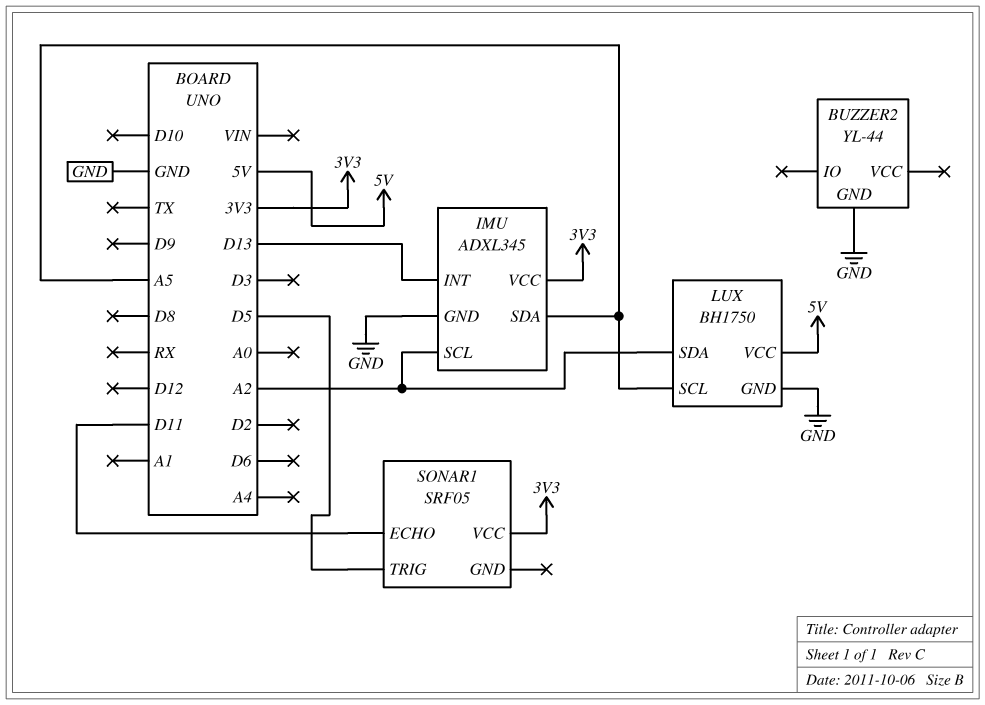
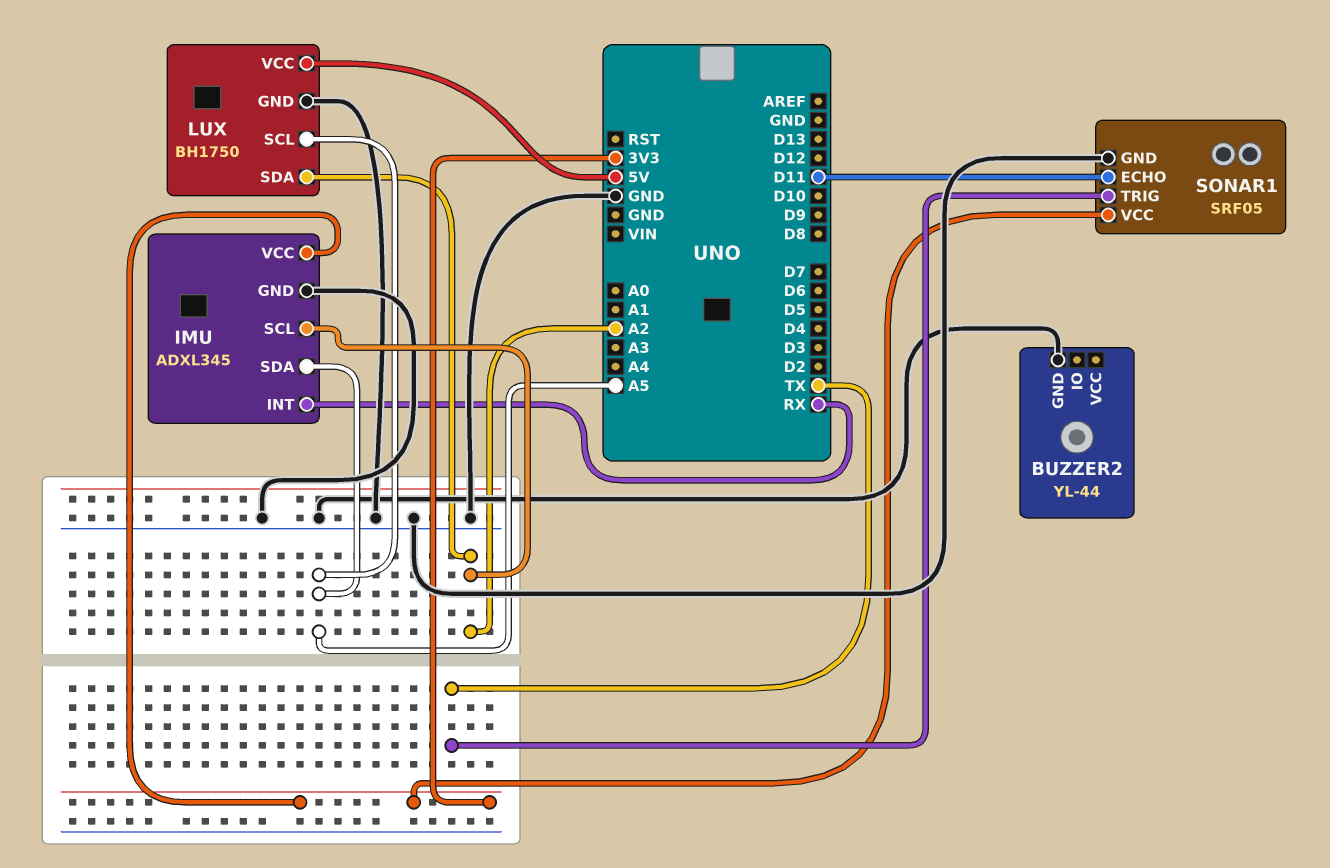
IMU pin INT: D13 -> RX
SONAR1 pin GND: none -> GND
SONAR1 pin TRIG: D5 -> TX

